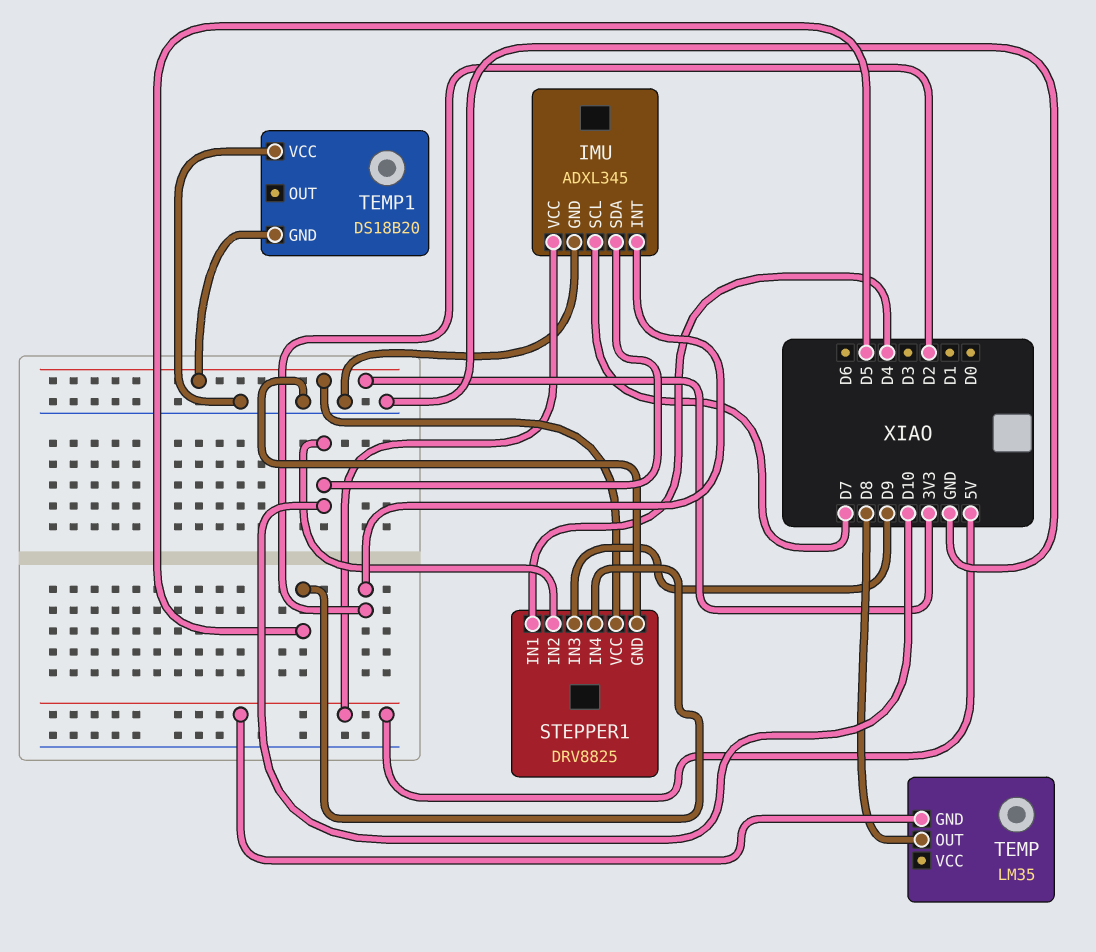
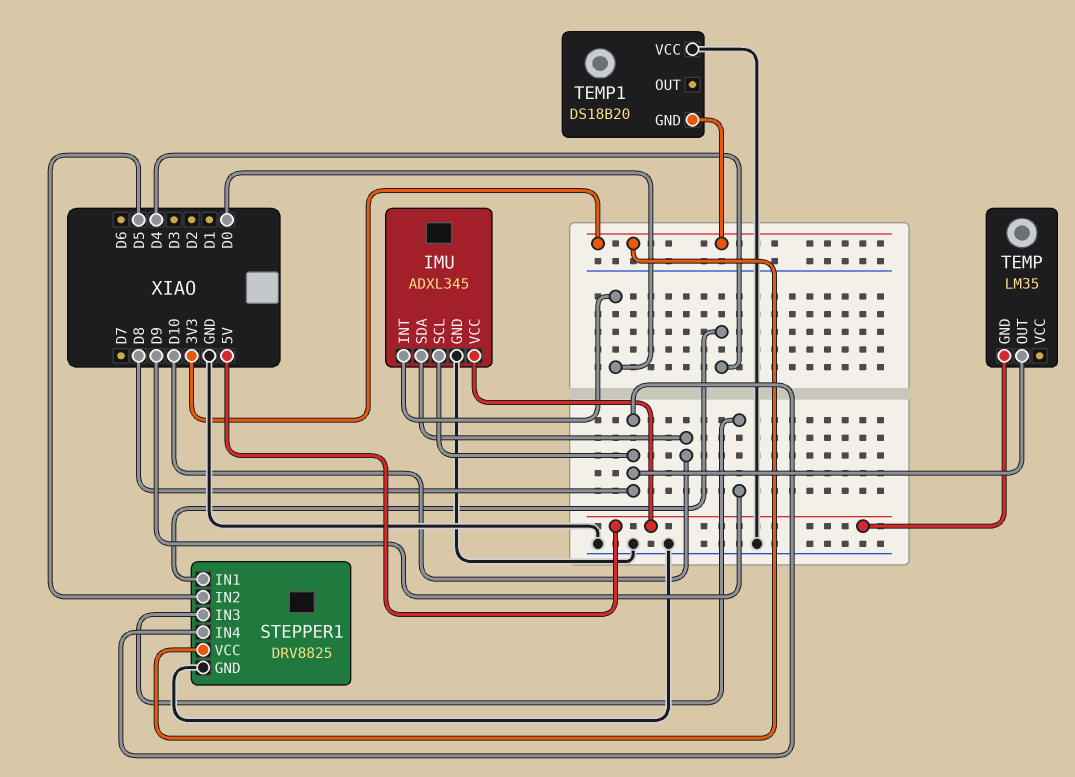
IMU pin INT: D2 -> D0
IMU pin SCL: D7 -> D8
STEPPER1 pin IN2: D10 -> D5
STEPPER1 pin IN4: D5 -> D8

